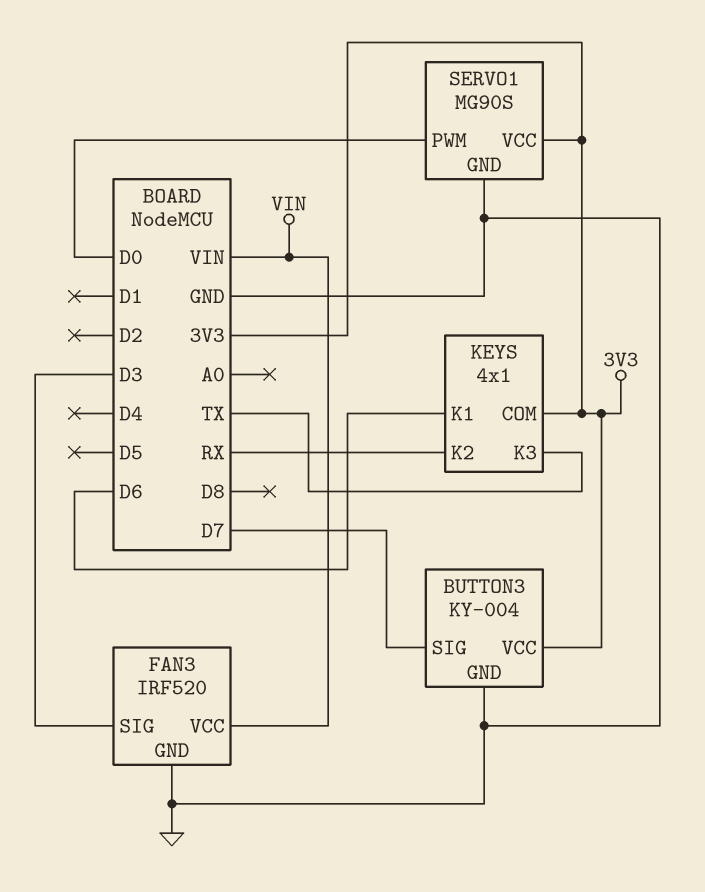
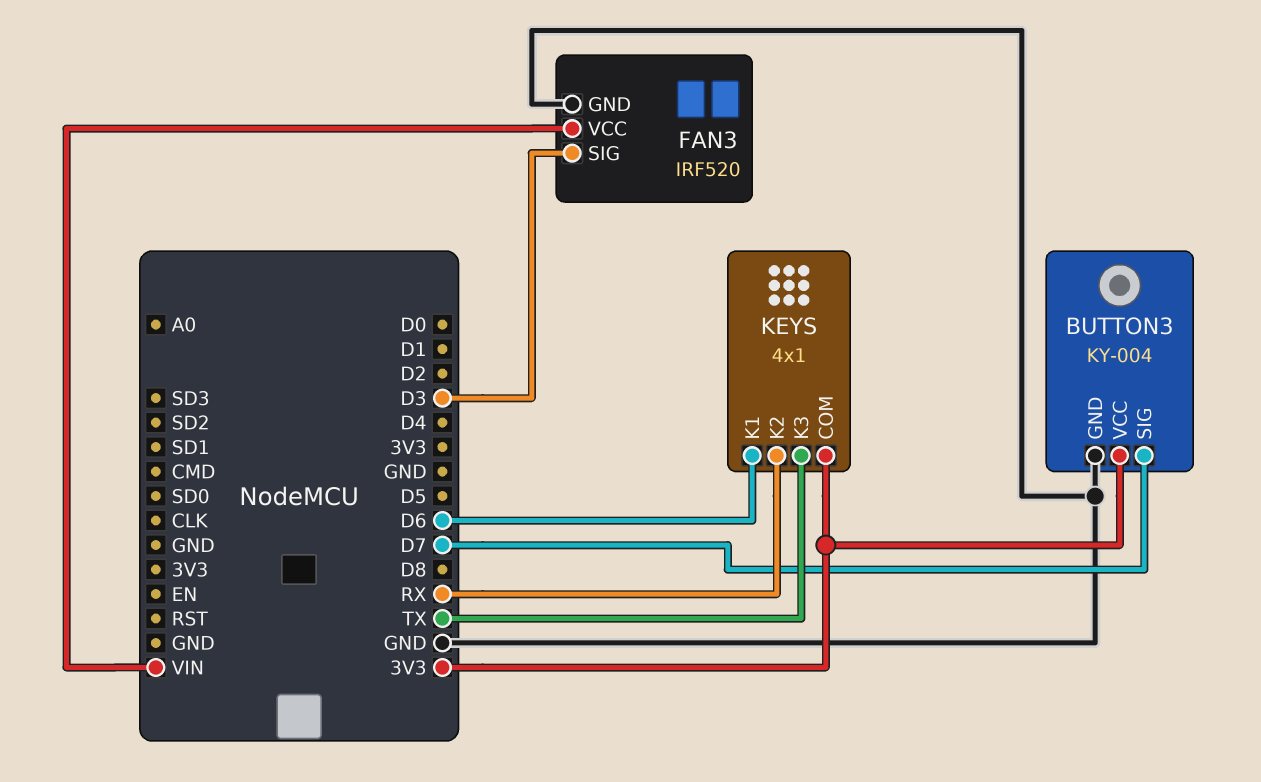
SERVO1: MG90S -> none
SERVO1 pin GND: GND -> none
SERVO1 pin PWM: D0 -> none
SERVO1 pin VCC: 3V3 -> none

